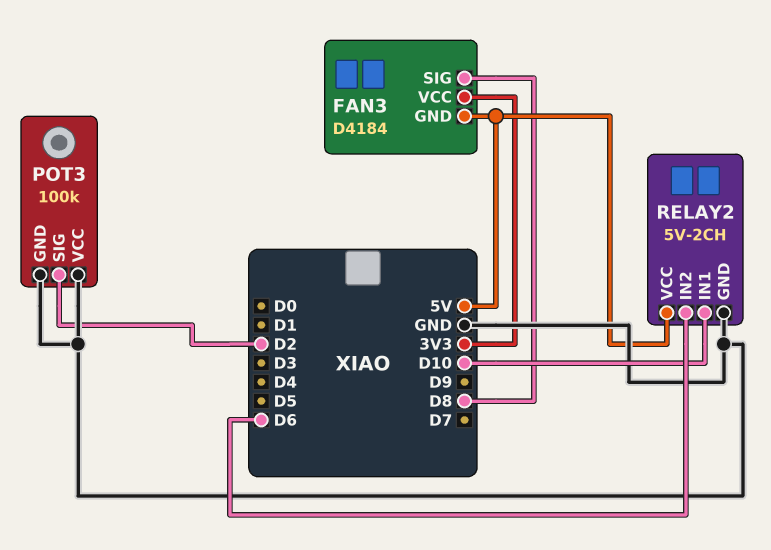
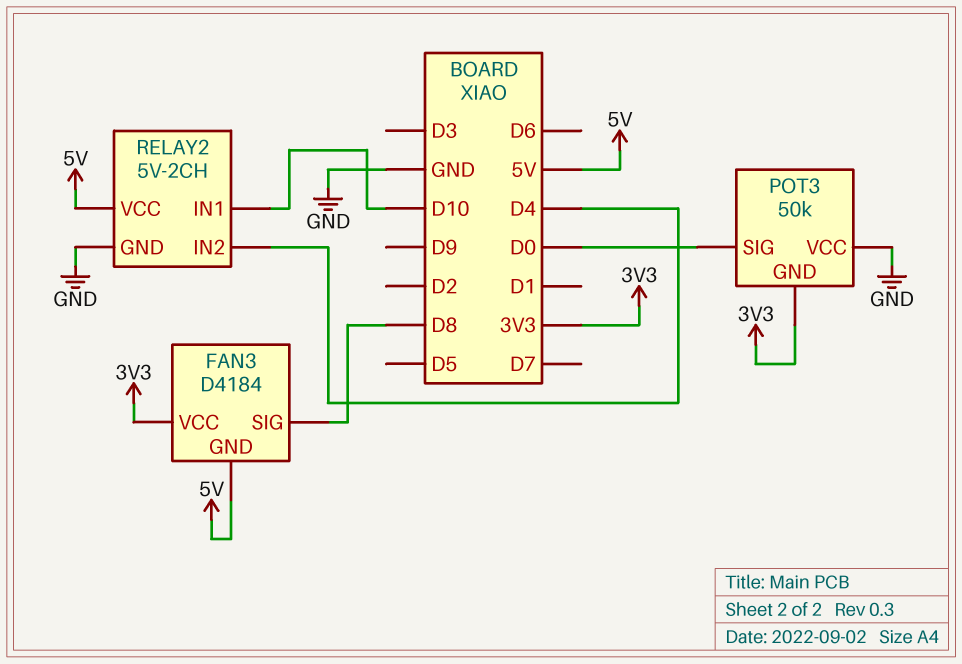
POT3: 100k -> 50k
POT3 pin GND: GND -> 3V3
POT3 pin SIG: D2 -> D0
RELAY2 pin IN2: D6 -> D4

